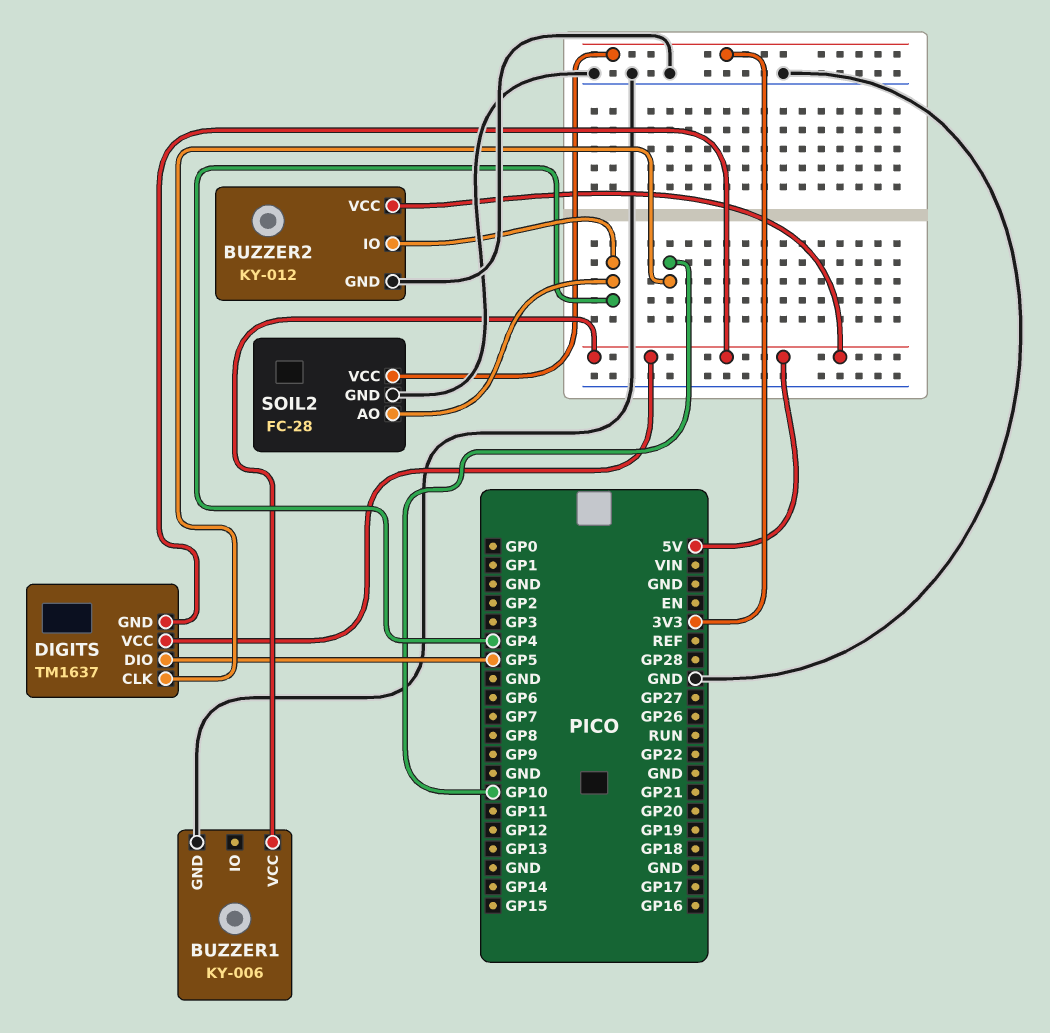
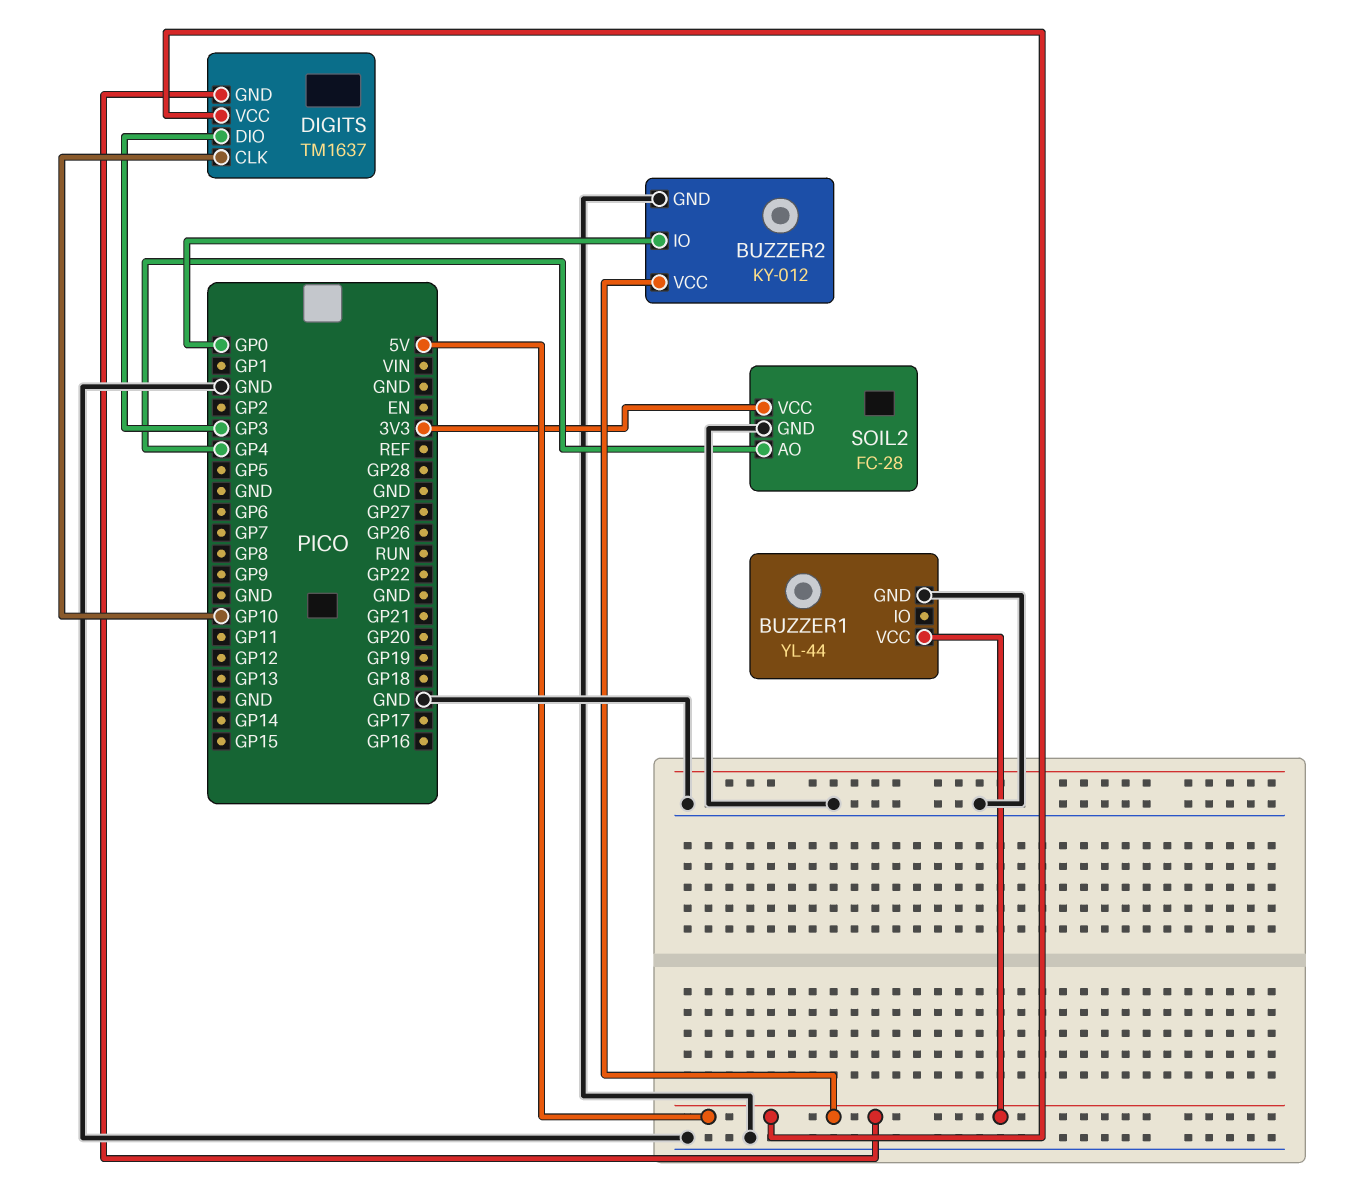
BUZZER1: KY-006 -> YL-44
BUZZER2 pin IO: GP4 -> GP0
DIGITS pin DIO: GP5 -> GP3

